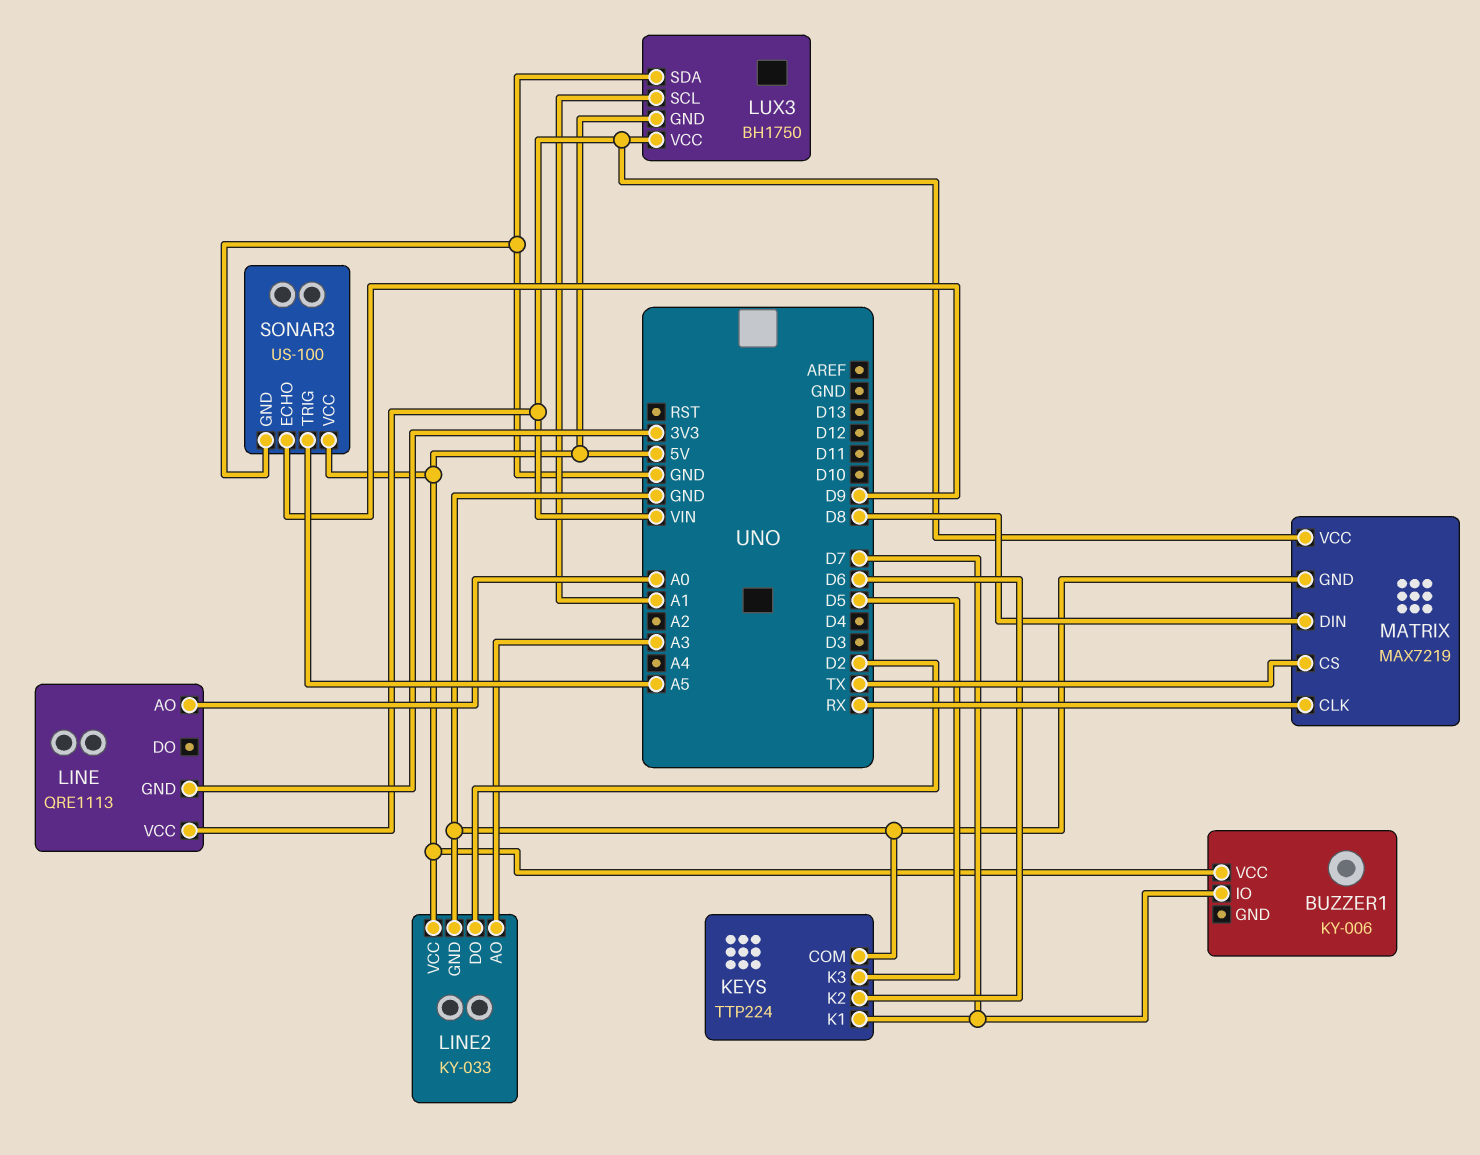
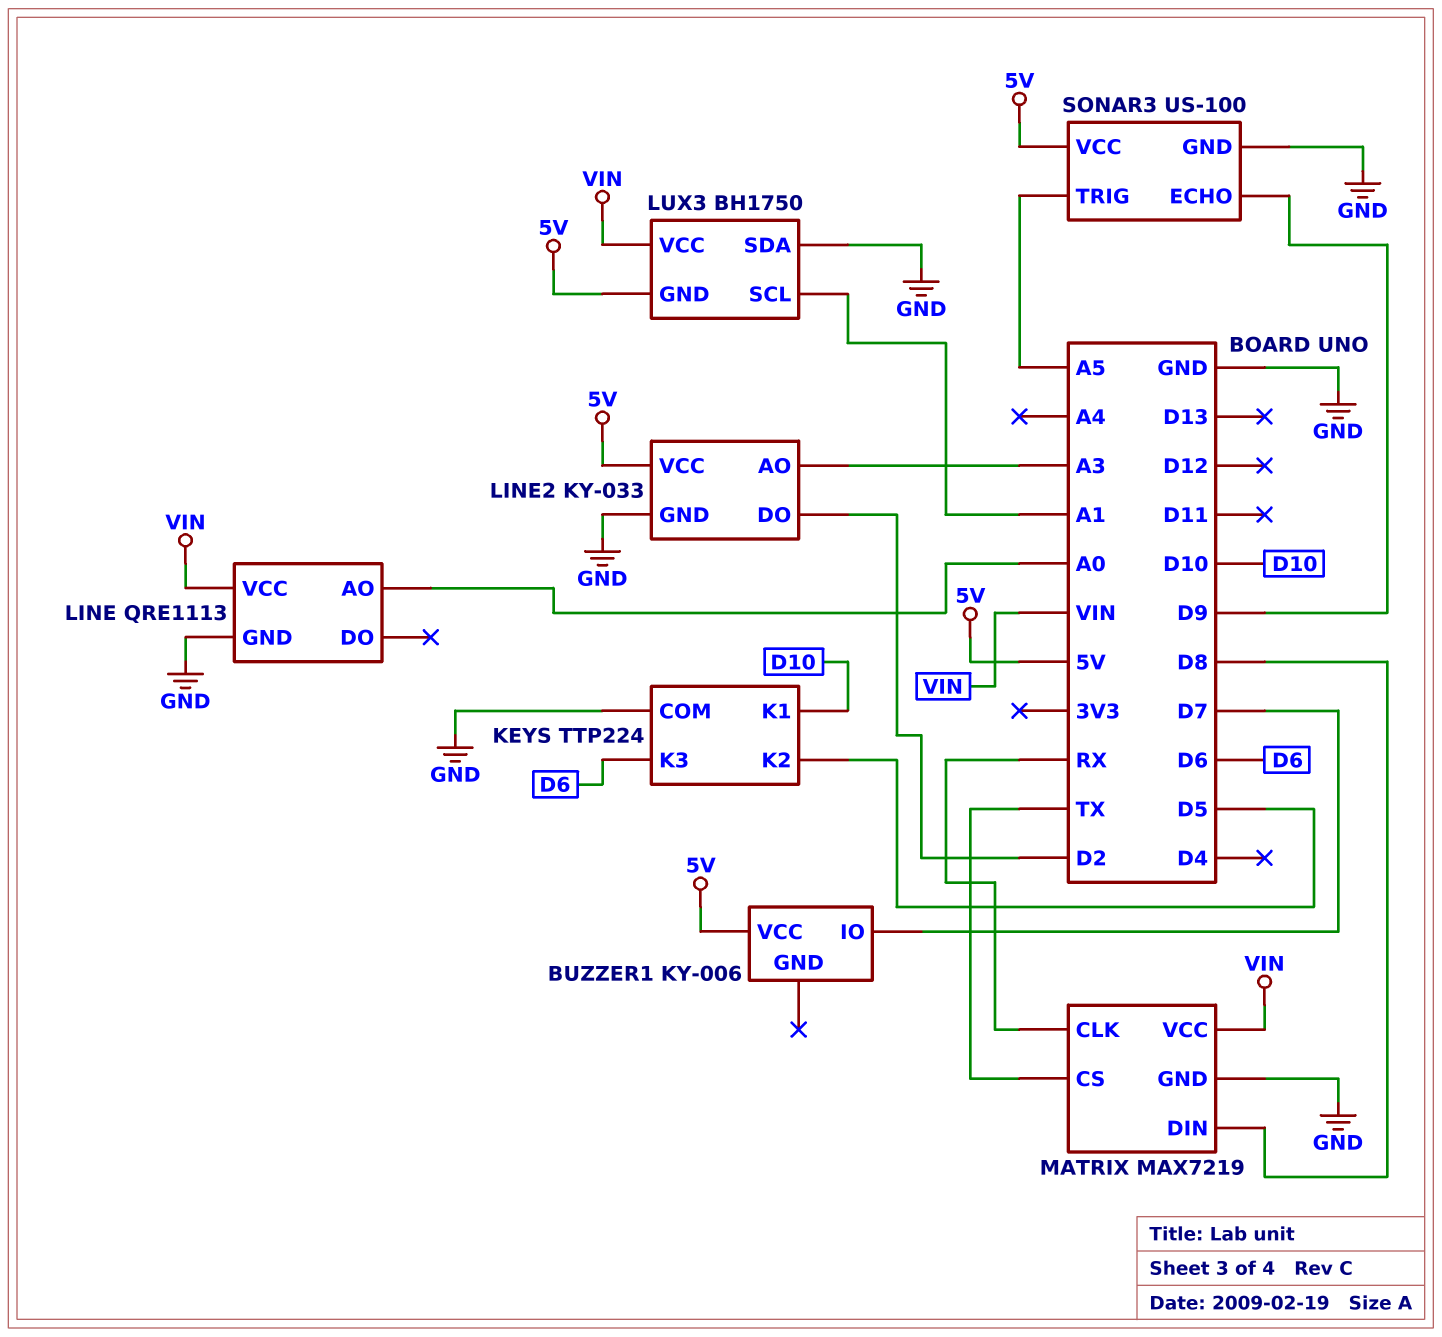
KEYS pin K1: D7 -> D10
KEYS pin K2: D6 -> D5
KEYS pin K3: D5 -> D6
LINE pin GND: 3V3 -> GND

